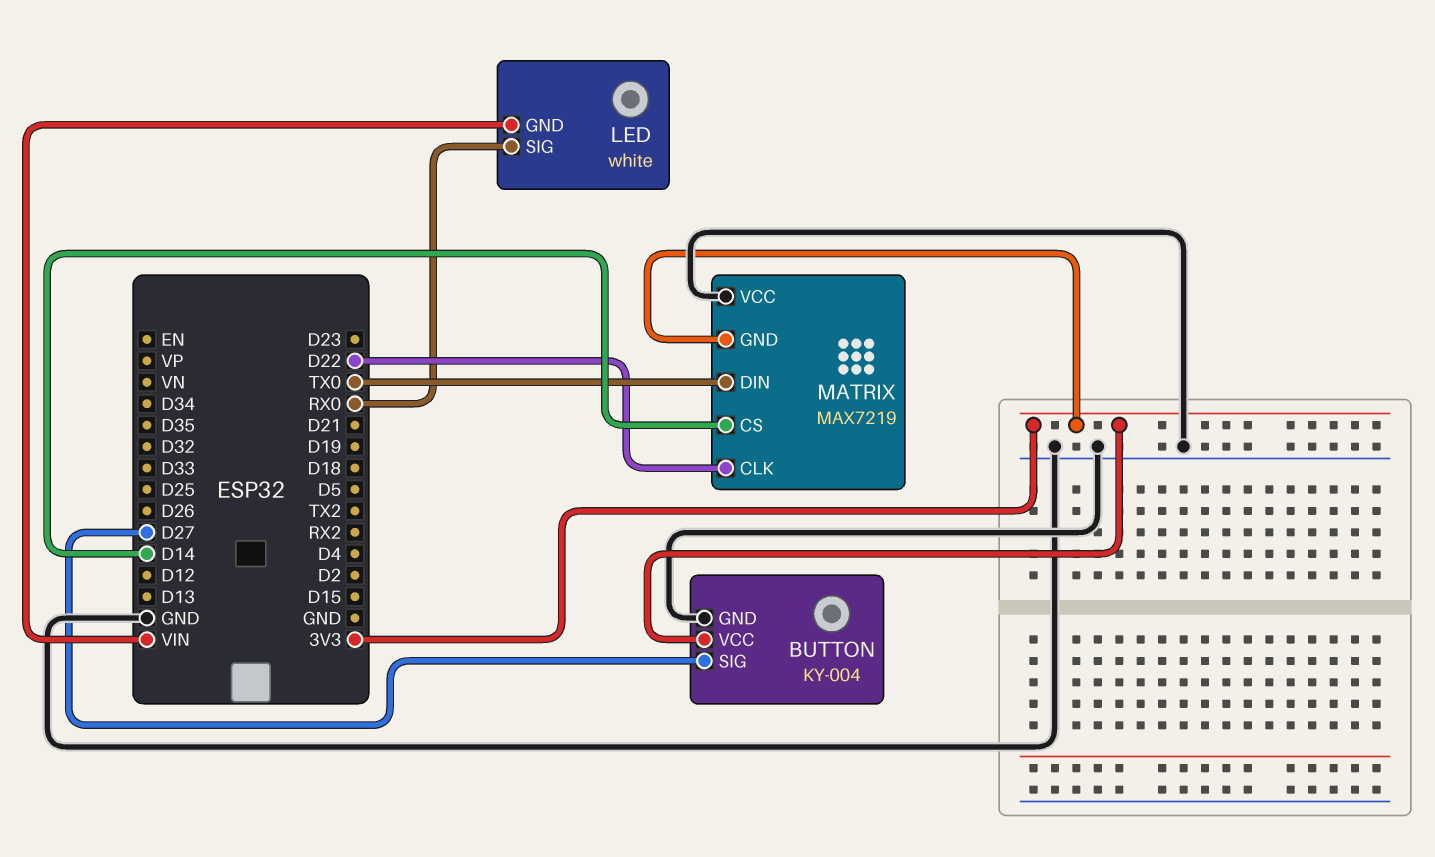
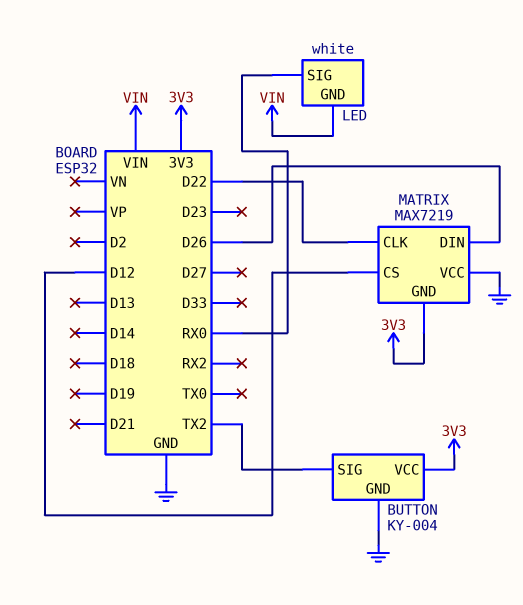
BUTTON pin SIG: D27 -> TX2
MATRIX pin CS: D14 -> D12
MATRIX pin DIN: TX0 -> D26

